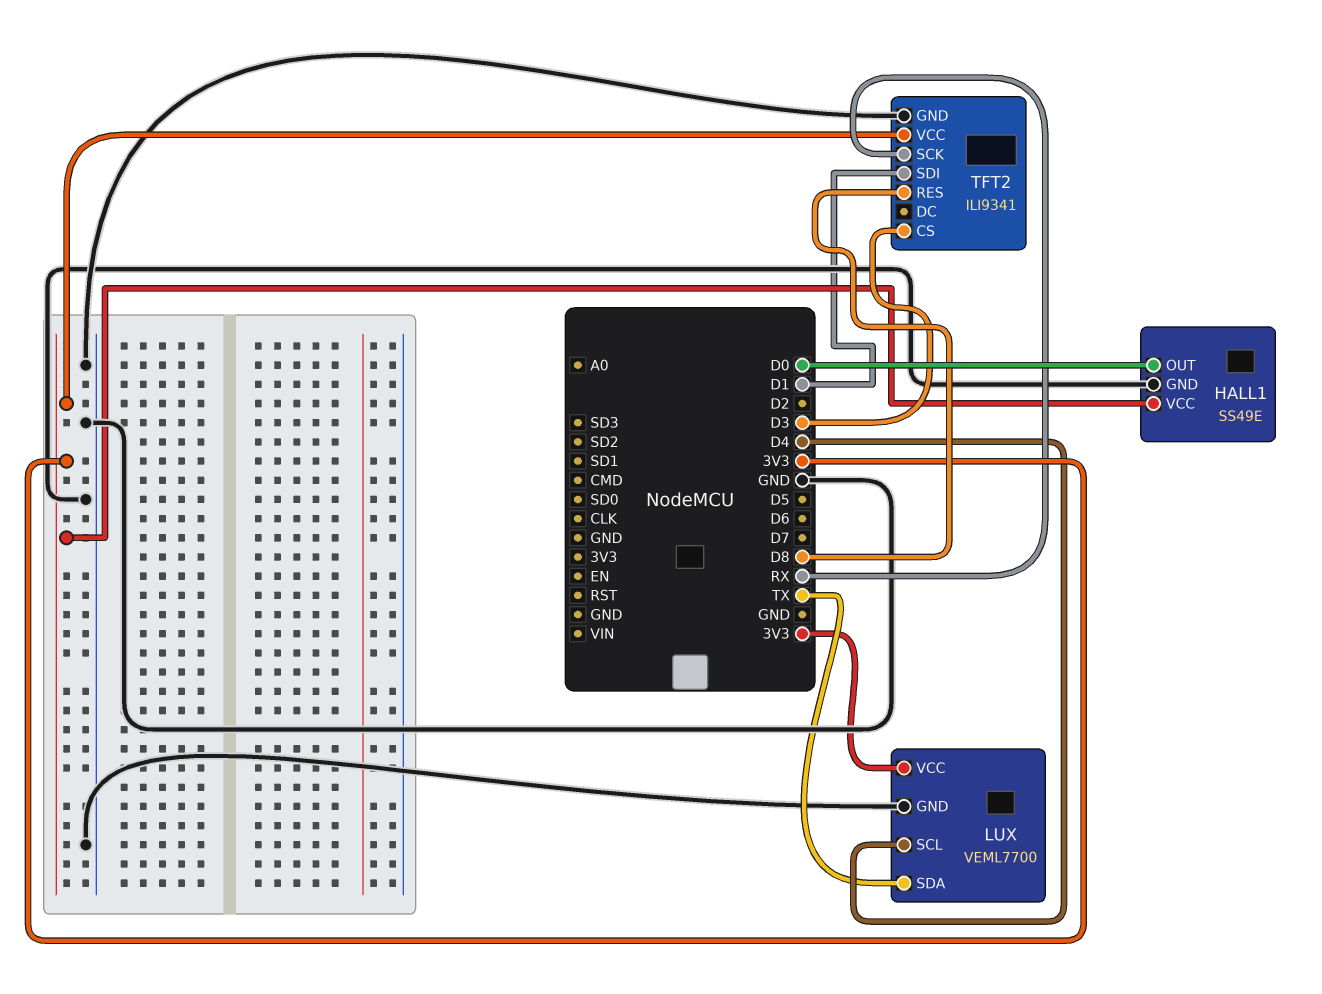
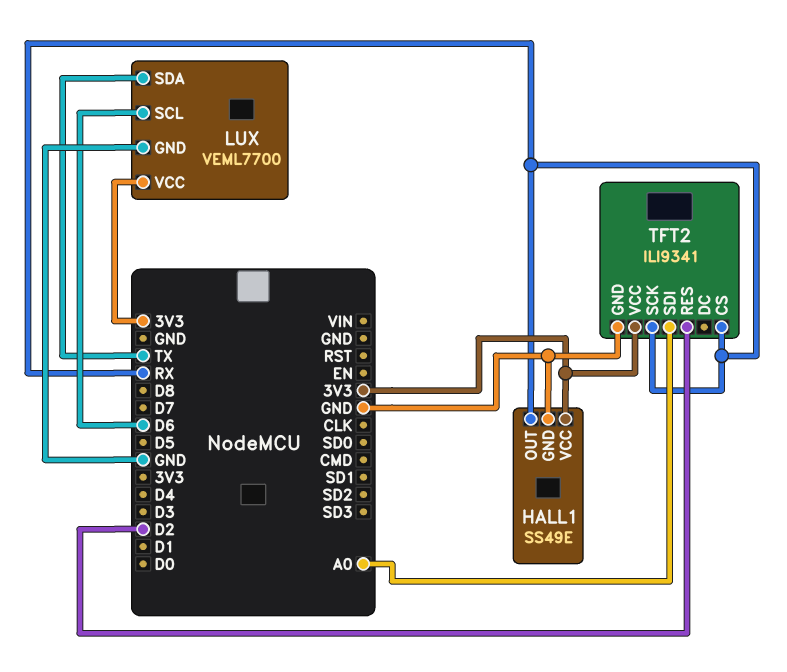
HALL1 pin OUT: D0 -> RX
LUX pin SCL: D4 -> D6
TFT2 pin CS: D3 -> RX
TFT2 pin RES: D8 -> D2
TFT2 pin SDI: D1 -> A0

